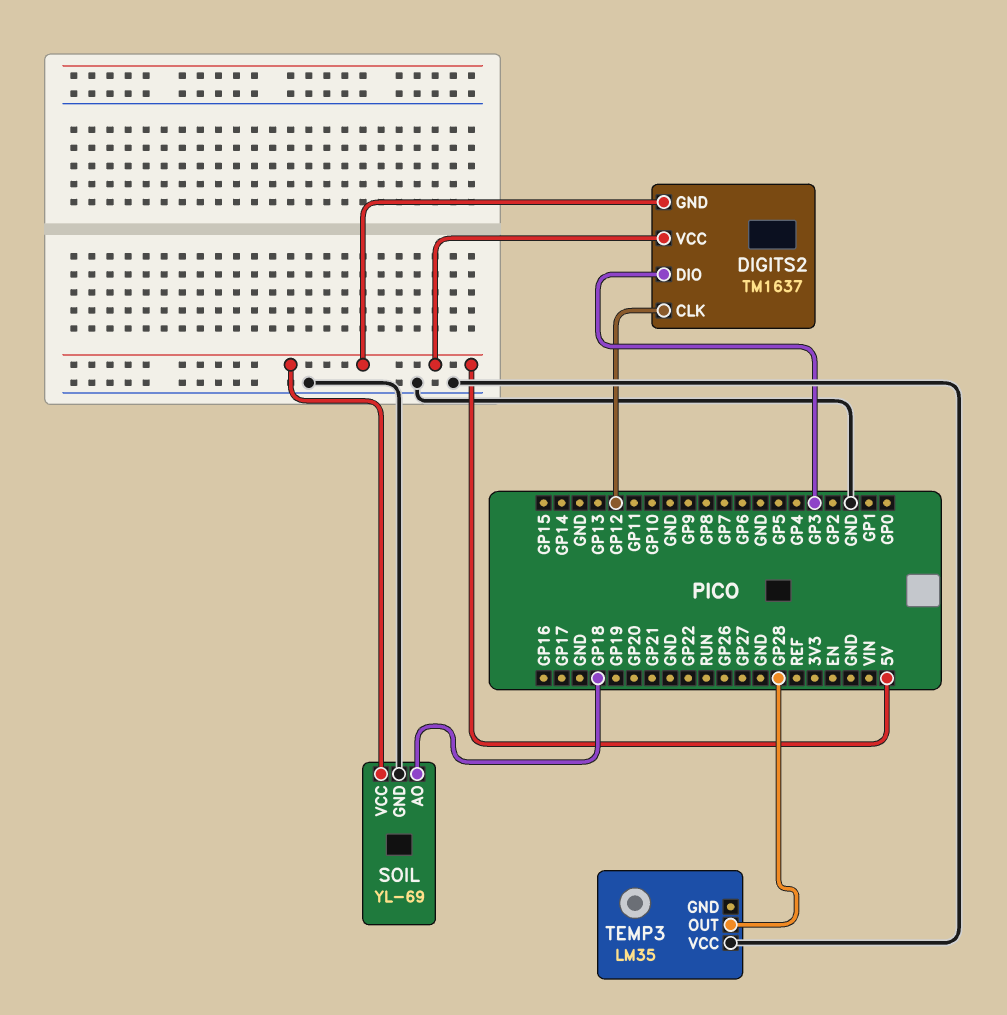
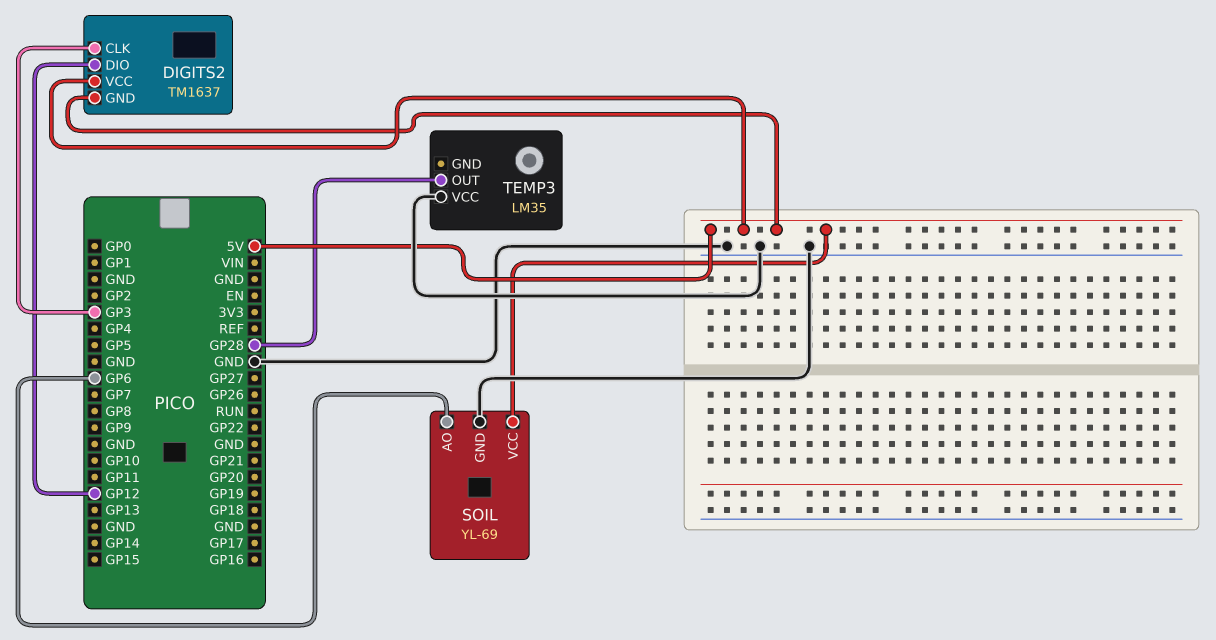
DIGITS2 pin CLK: GP12 -> GP3
DIGITS2 pin DIO: GP3 -> GP12
SOIL pin AO: GP18 -> GP6

